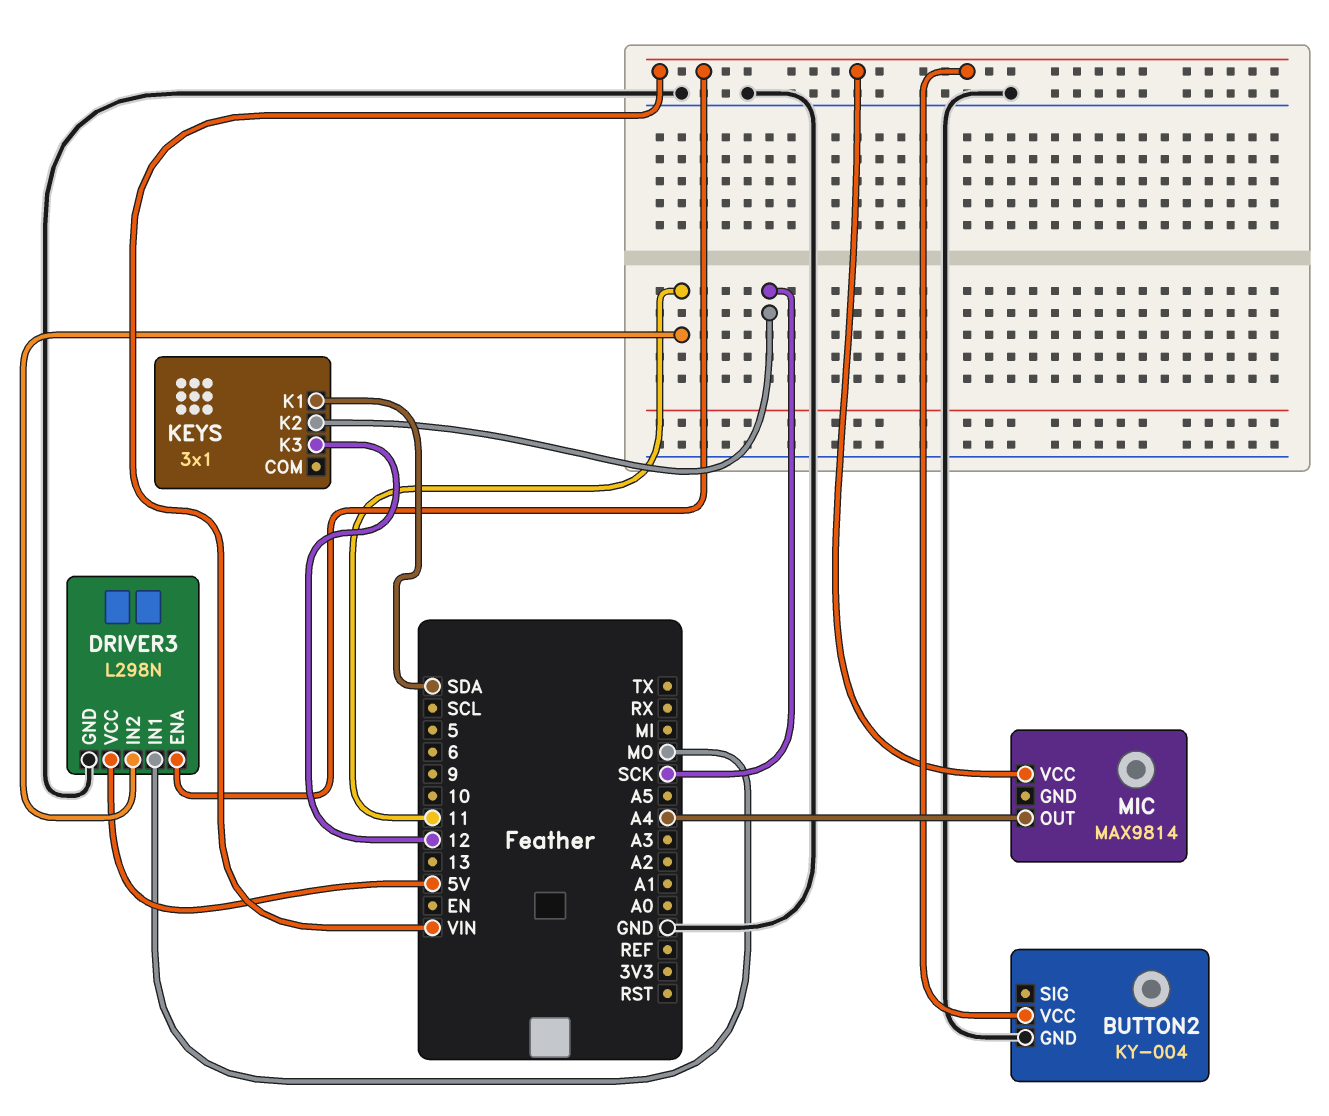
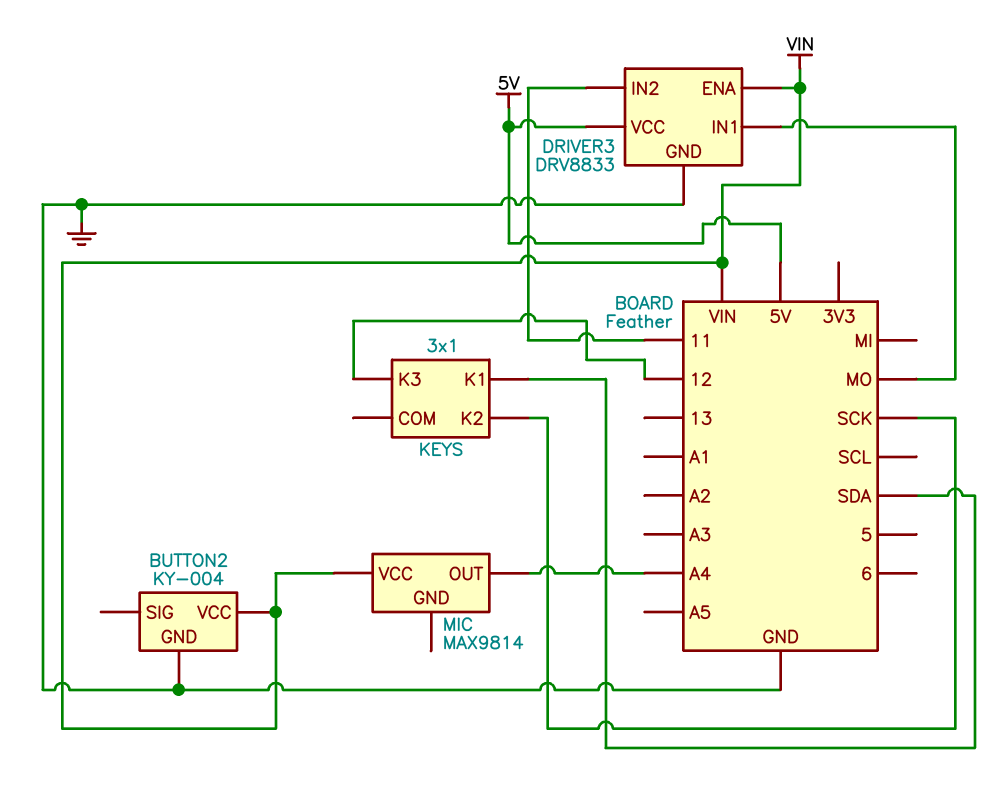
DRIVER3: L298N -> DRV8833

